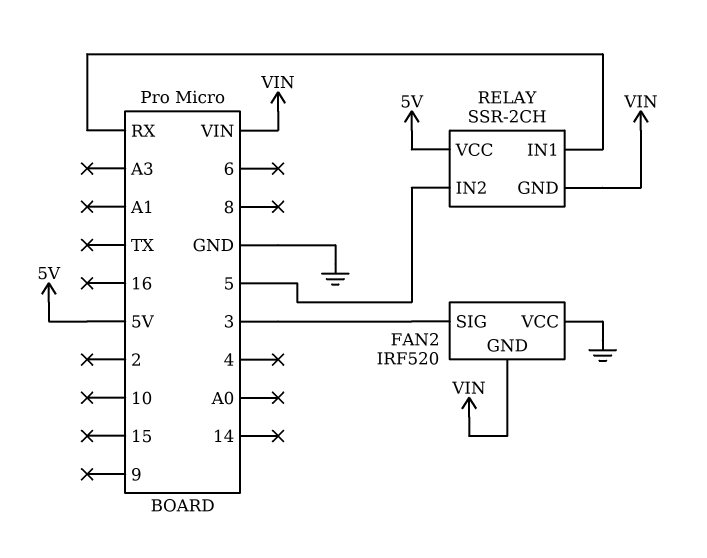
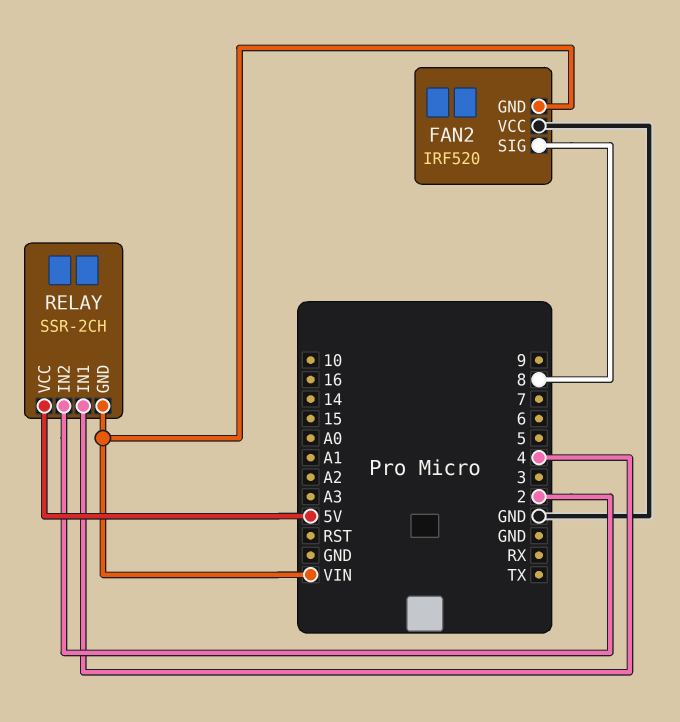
FAN2 pin SIG: 3 -> 8
RELAY pin IN1: RX -> 4
RELAY pin IN2: 5 -> 2

